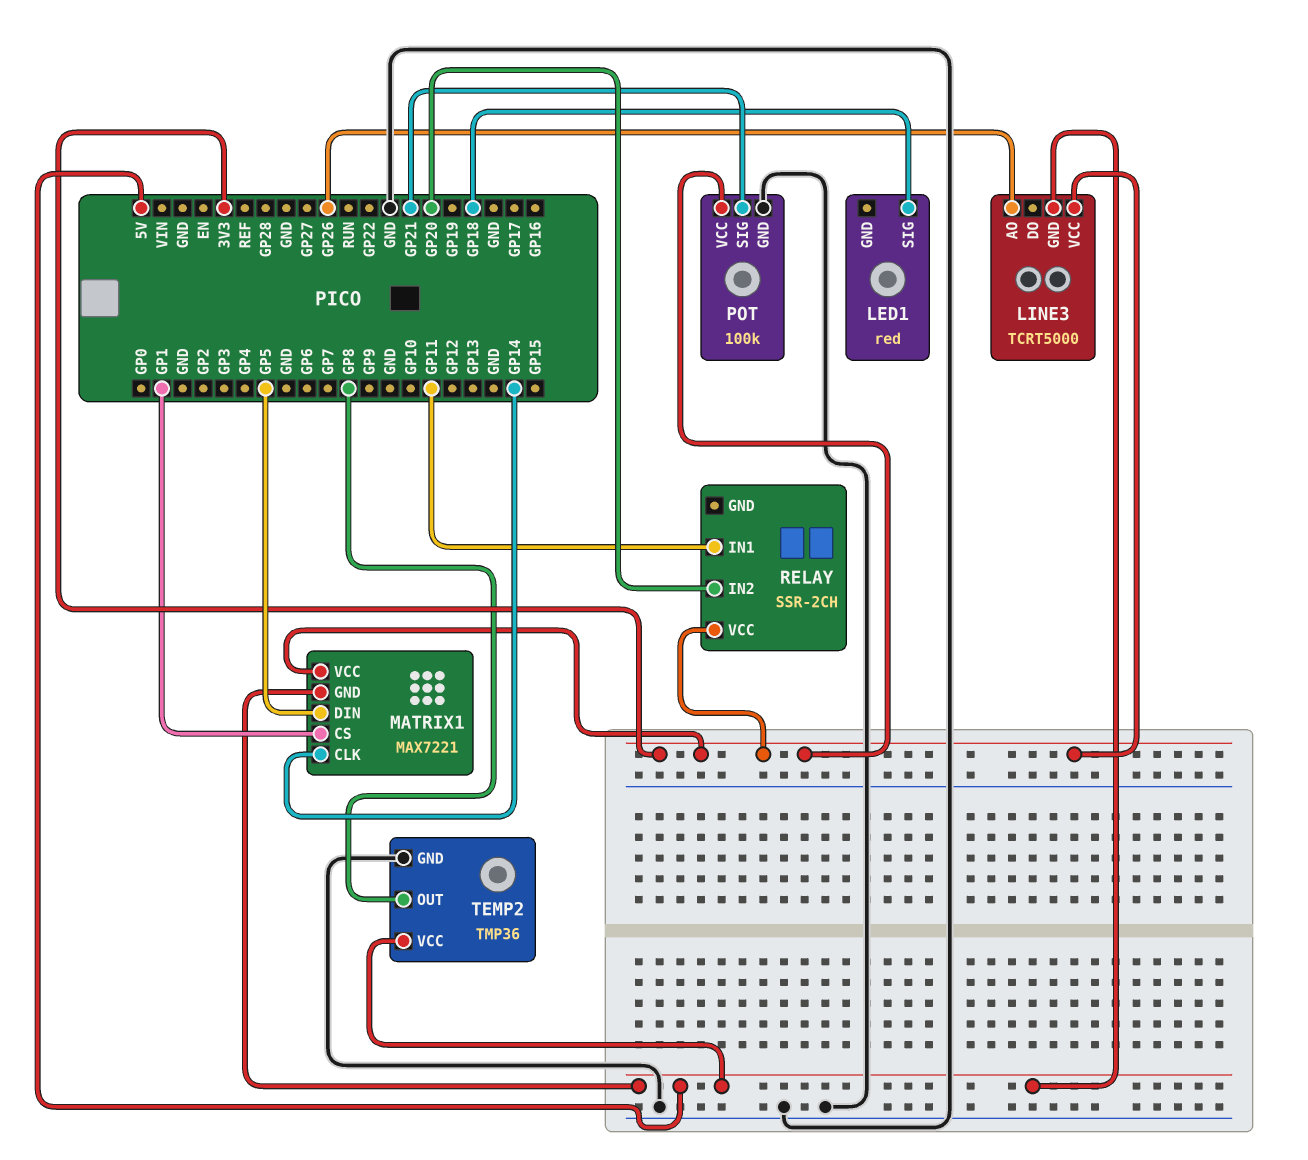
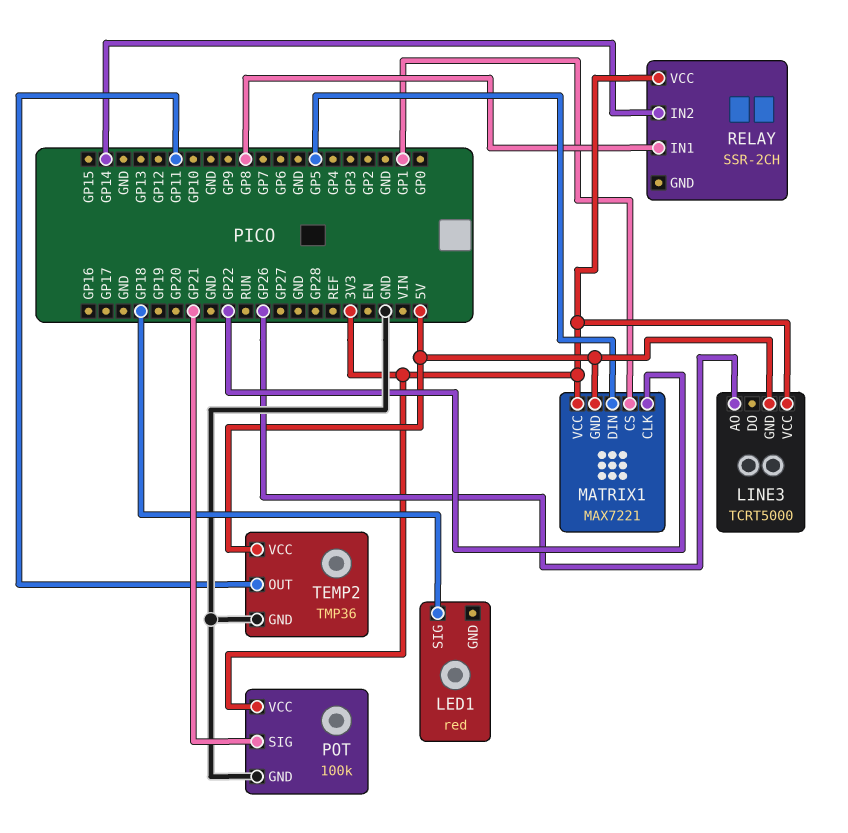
MATRIX1 pin CLK: GP14 -> GP22
RELAY pin IN1: GP11 -> GP8
RELAY pin IN2: GP20 -> GP14
TEMP2 pin OUT: GP8 -> GP11

